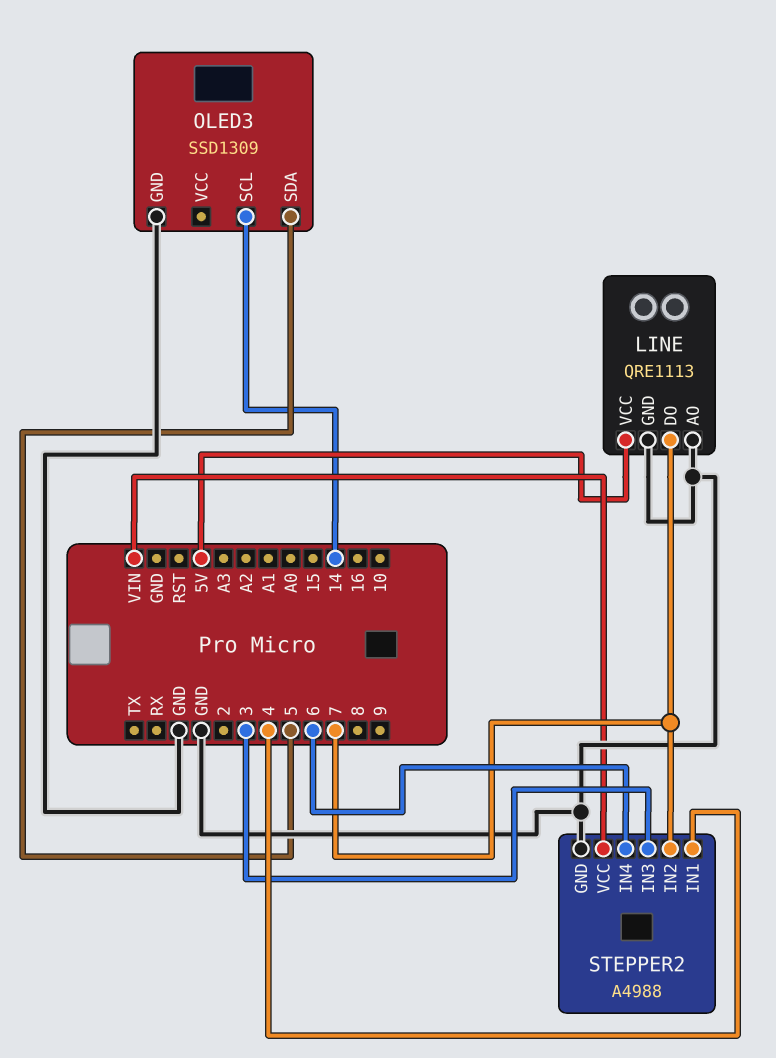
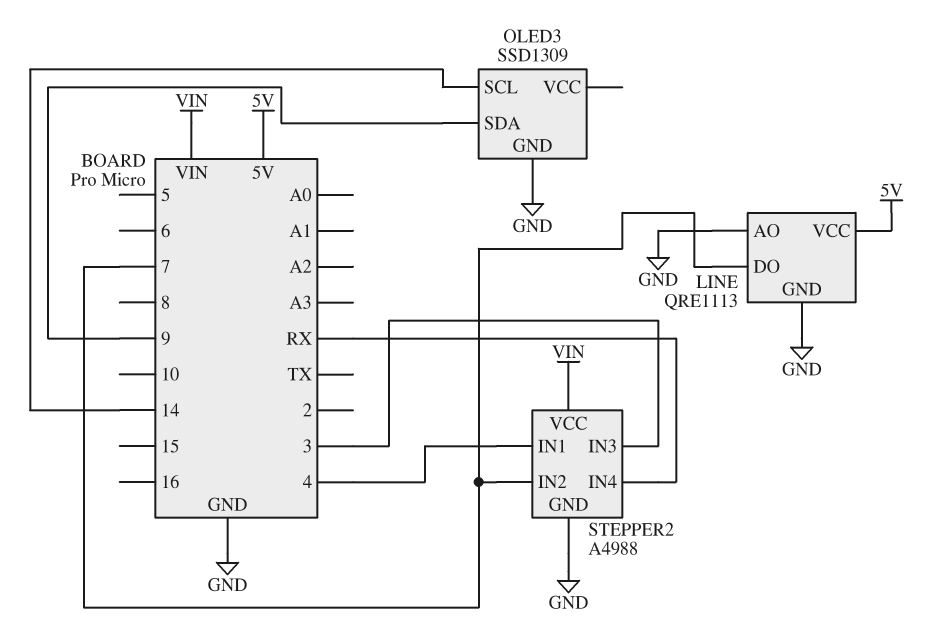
OLED3 pin SDA: 5 -> 9
STEPPER2 pin IN4: 6 -> RX

